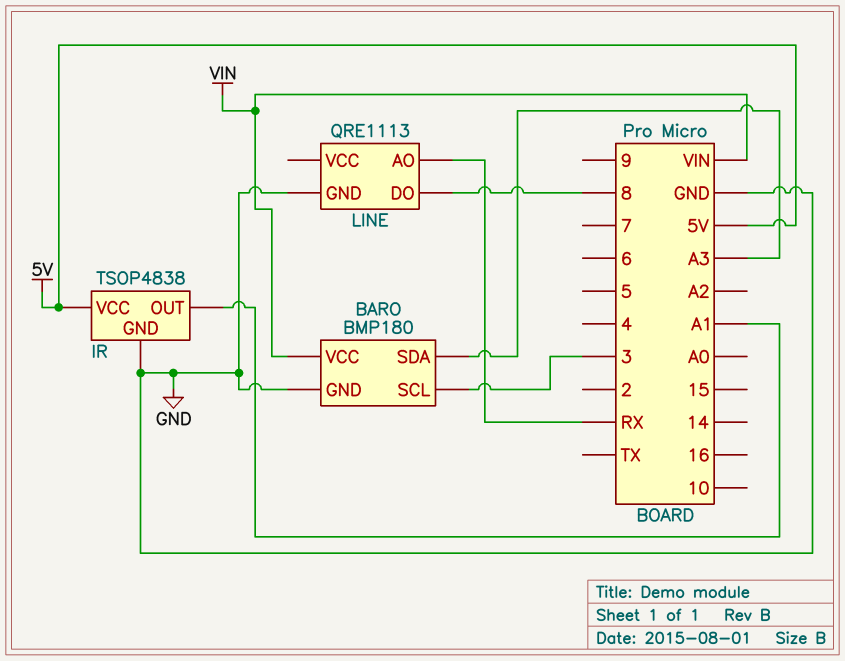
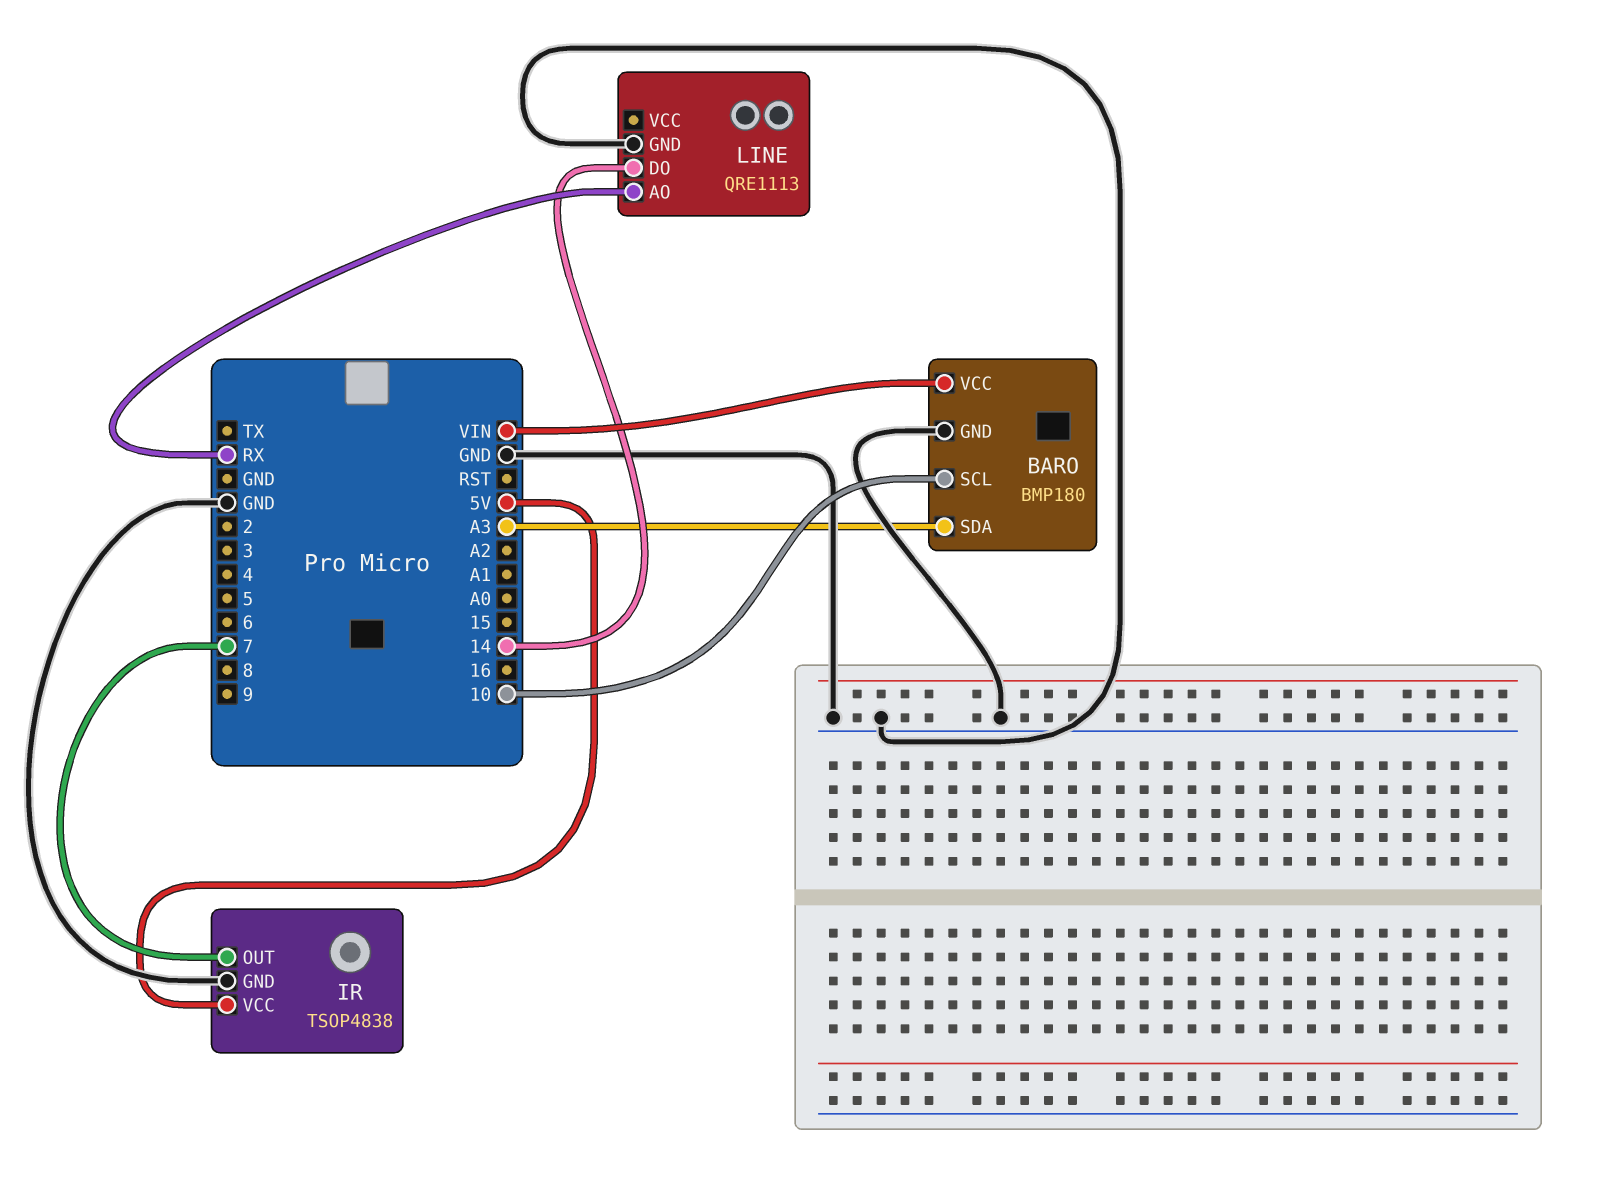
BARO pin SCL: 3 -> 10
IR pin OUT: A1 -> 7
LINE pin DO: 8 -> 14

